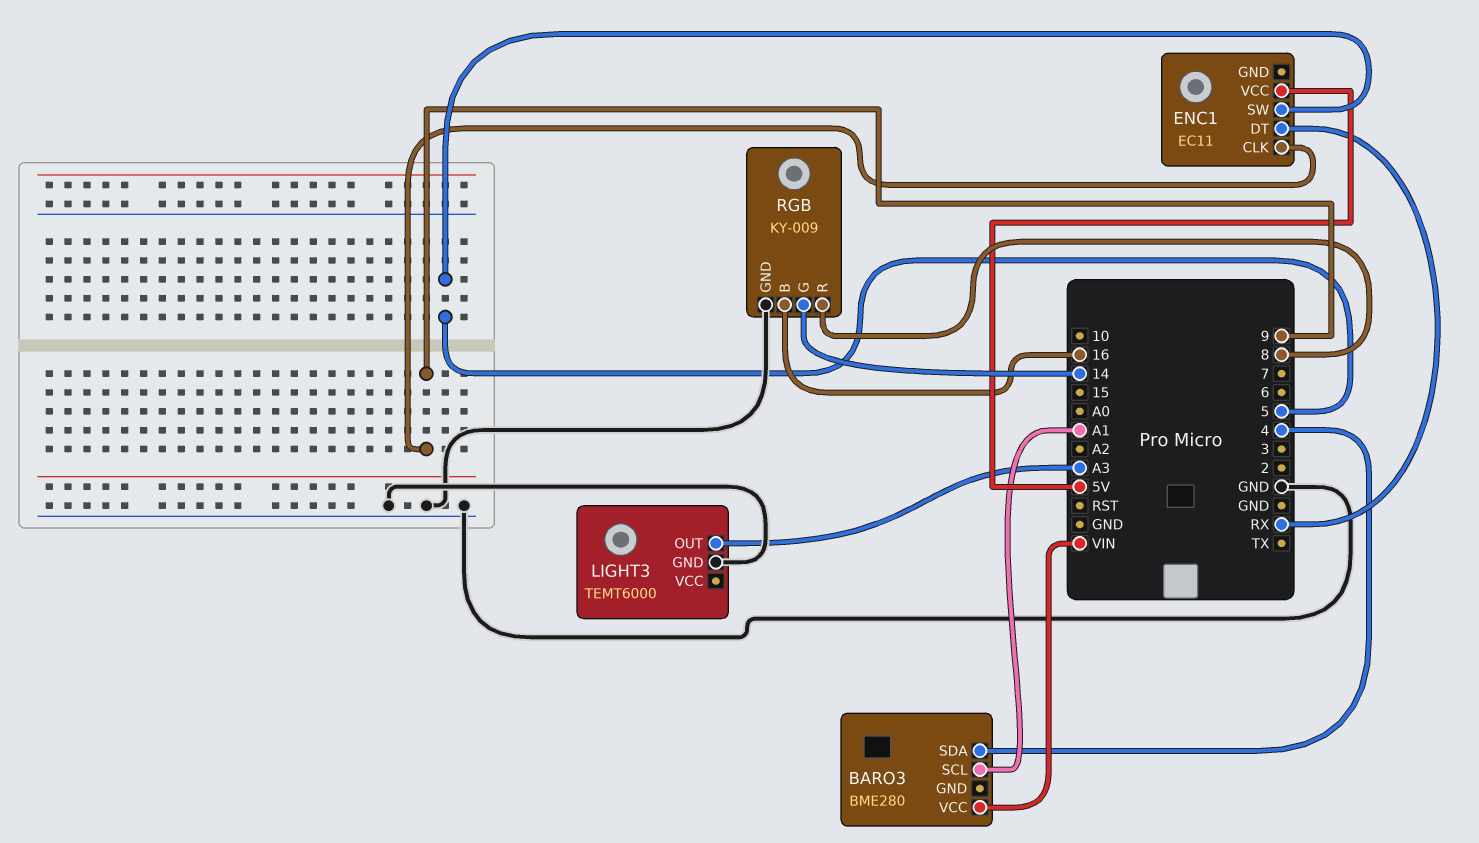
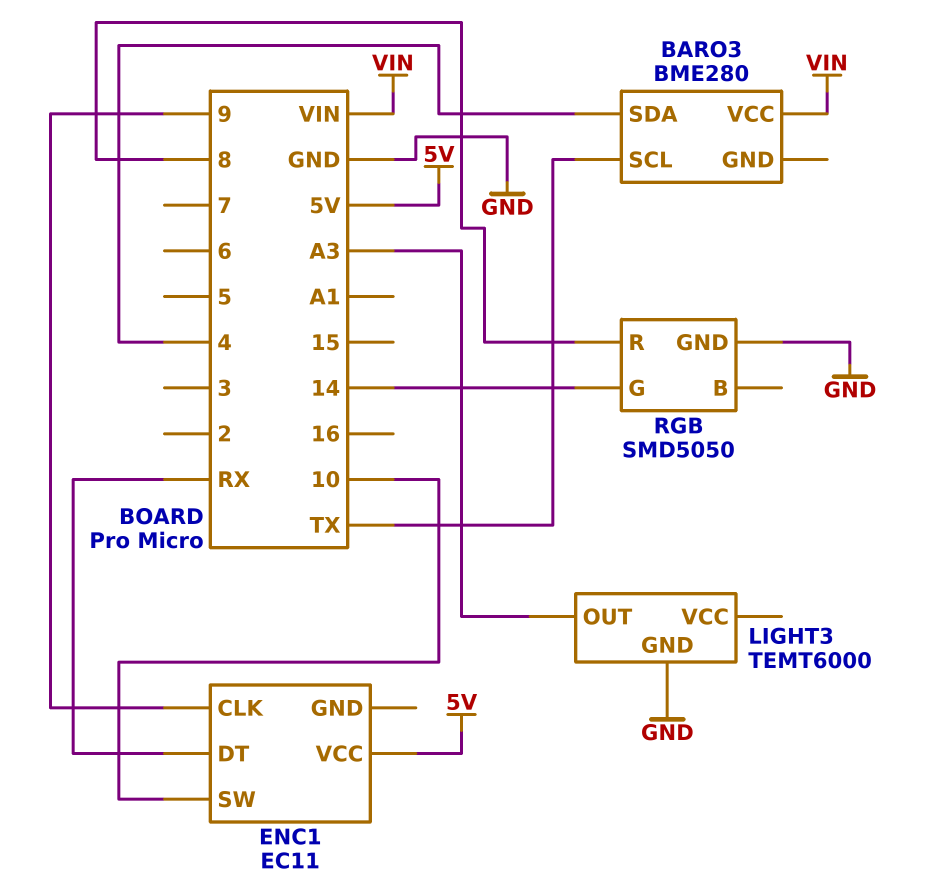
BARO3 pin SCL: A1 -> TX
ENC1 pin SW: 5 -> 10
RGB: KY-009 -> SMD5050
RGB pin B: 16 -> none

